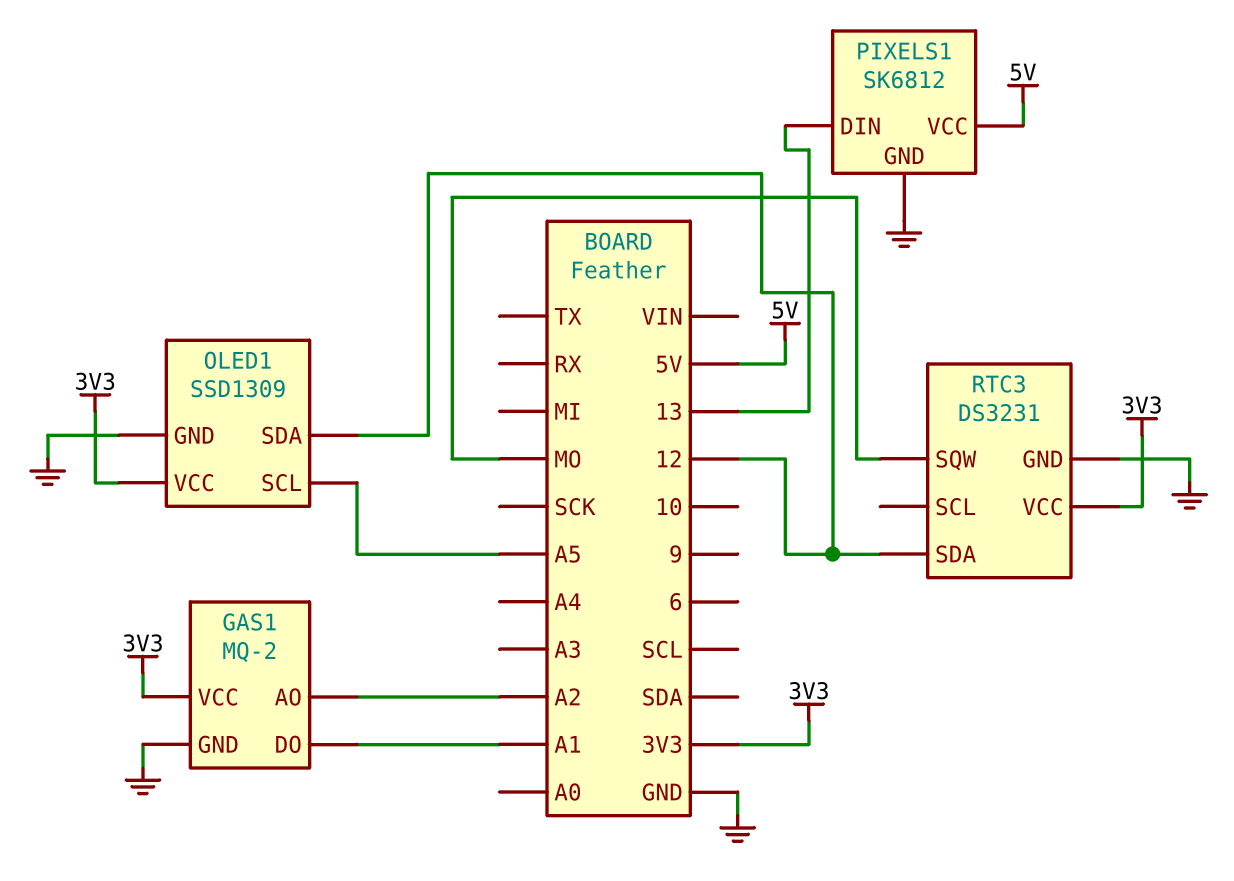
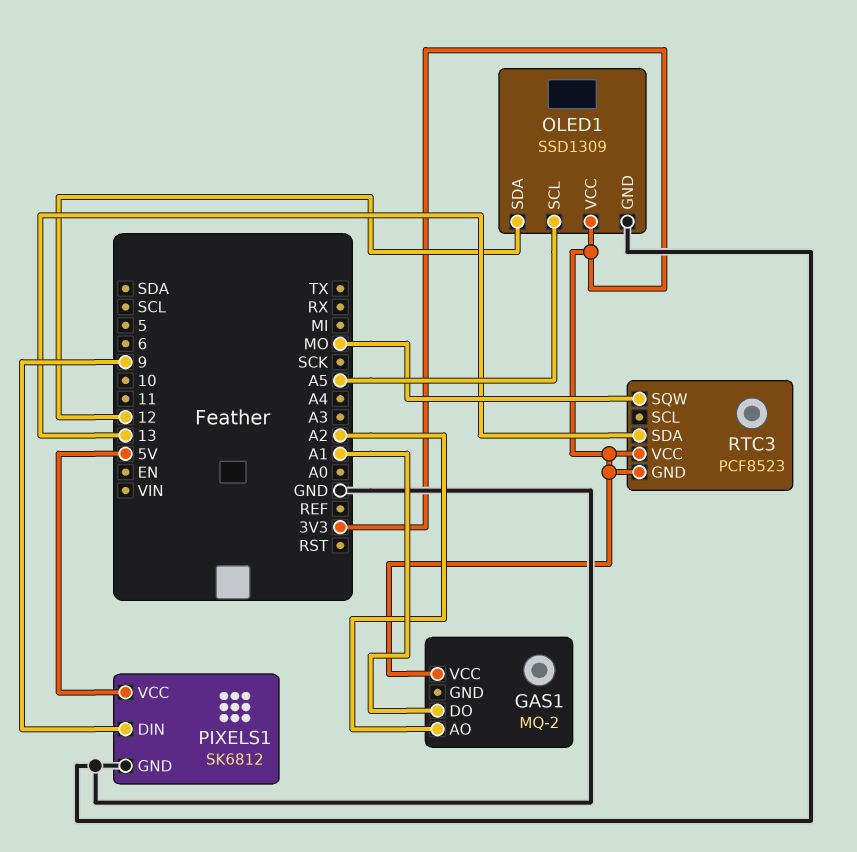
GAS1 pin GND: GND -> none
PIXELS1 pin DIN: 13 -> 9
RTC3: DS3231 -> PCF8523
RTC3 pin GND: GND -> 3V3
RTC3 pin SDA: 12 -> 13

